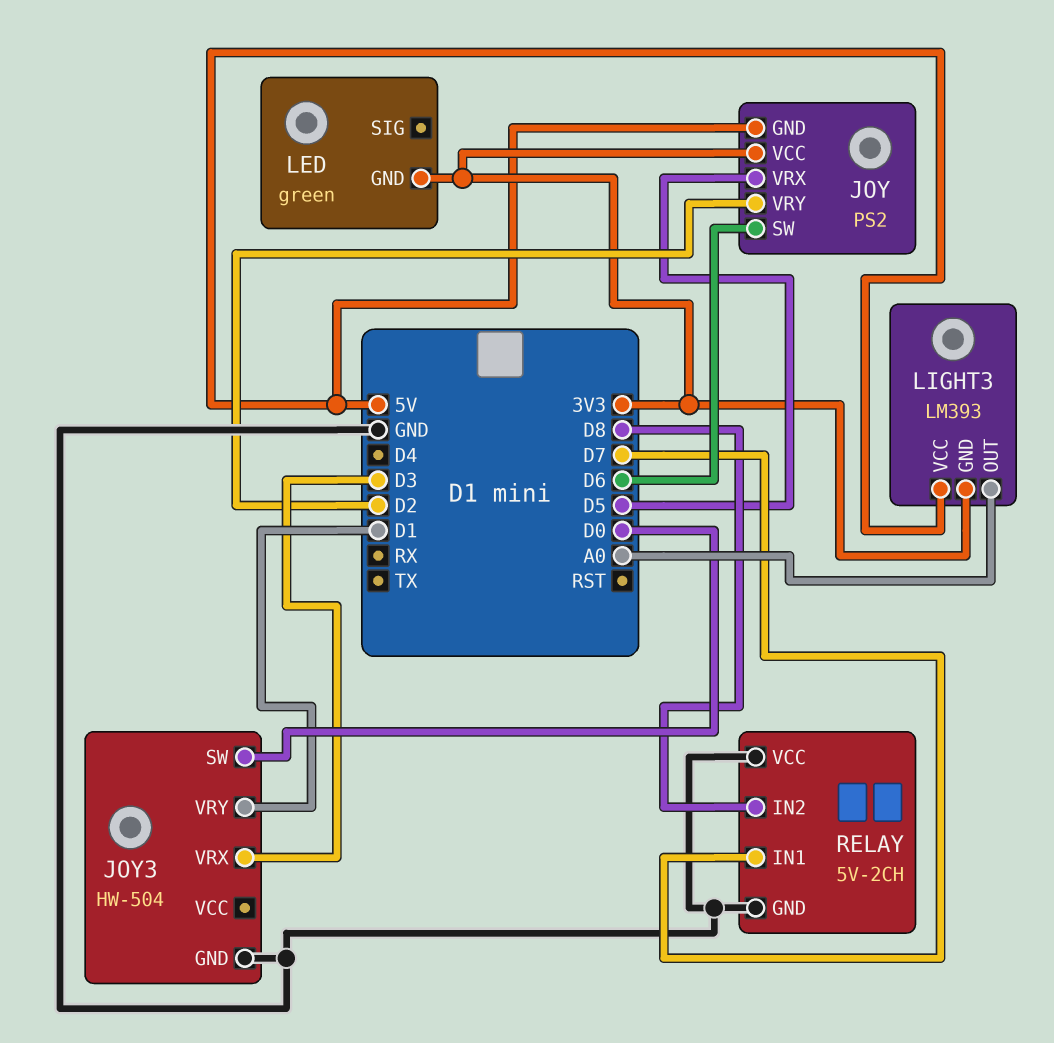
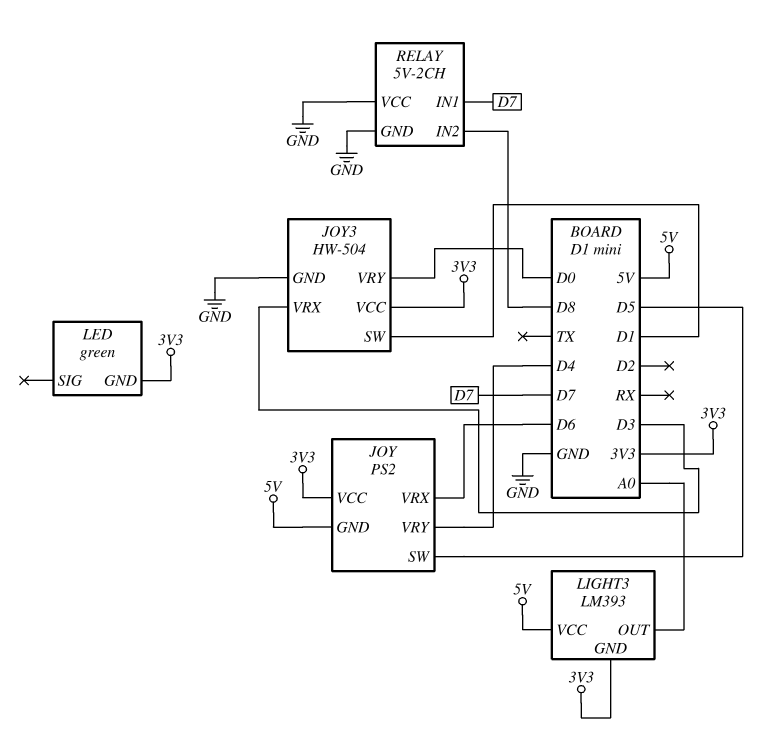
JOY pin SW: D6 -> D5
JOY pin VRX: D5 -> D6
JOY pin VRY: D2 -> D4
JOY3 pin SW: D0 -> D1
JOY3 pin VCC: none -> 3V3
JOY3 pin VRY: D1 -> D0

